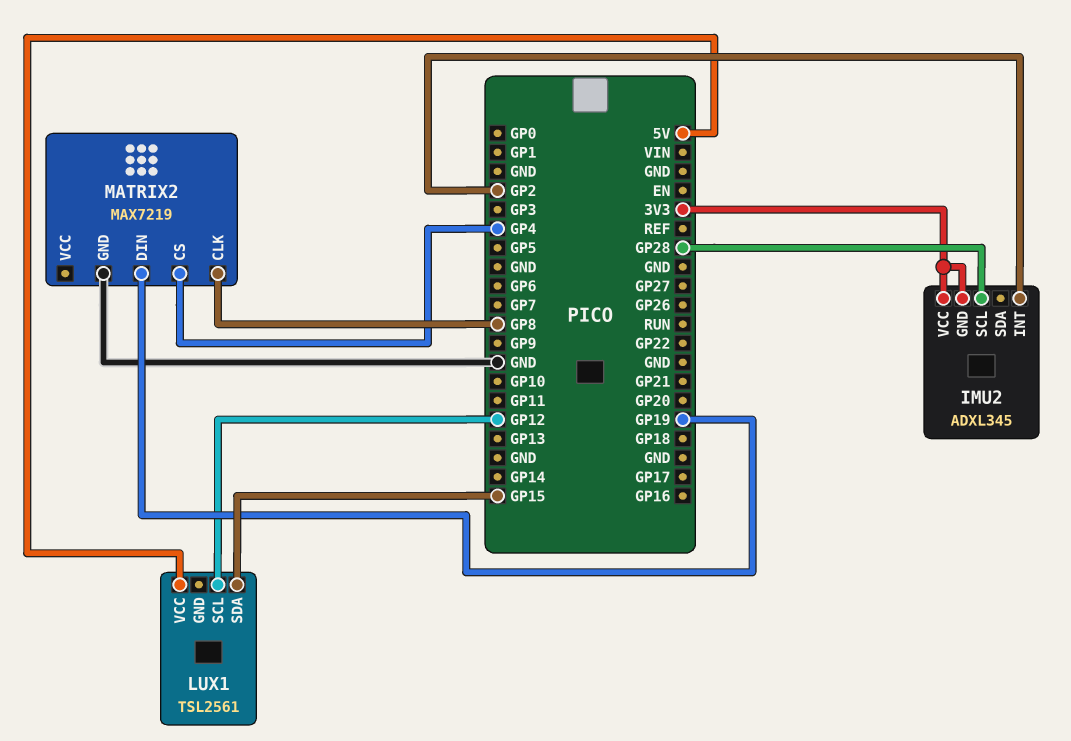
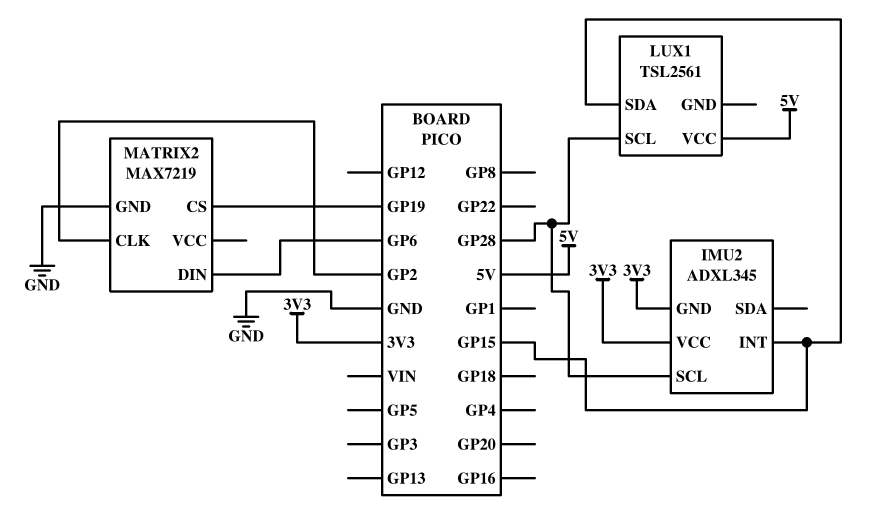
IMU2 pin INT: GP2 -> GP15
LUX1 pin SCL: GP12 -> GP28
MATRIX2 pin CLK: GP8 -> GP2
MATRIX2 pin CS: GP4 -> GP19
MATRIX2 pin DIN: GP19 -> GP6

